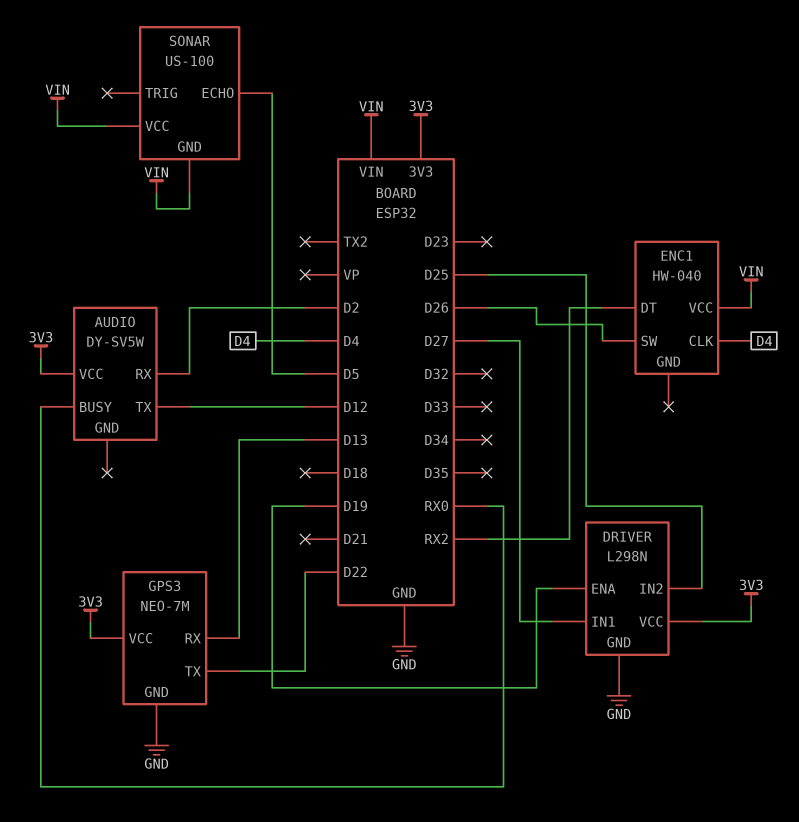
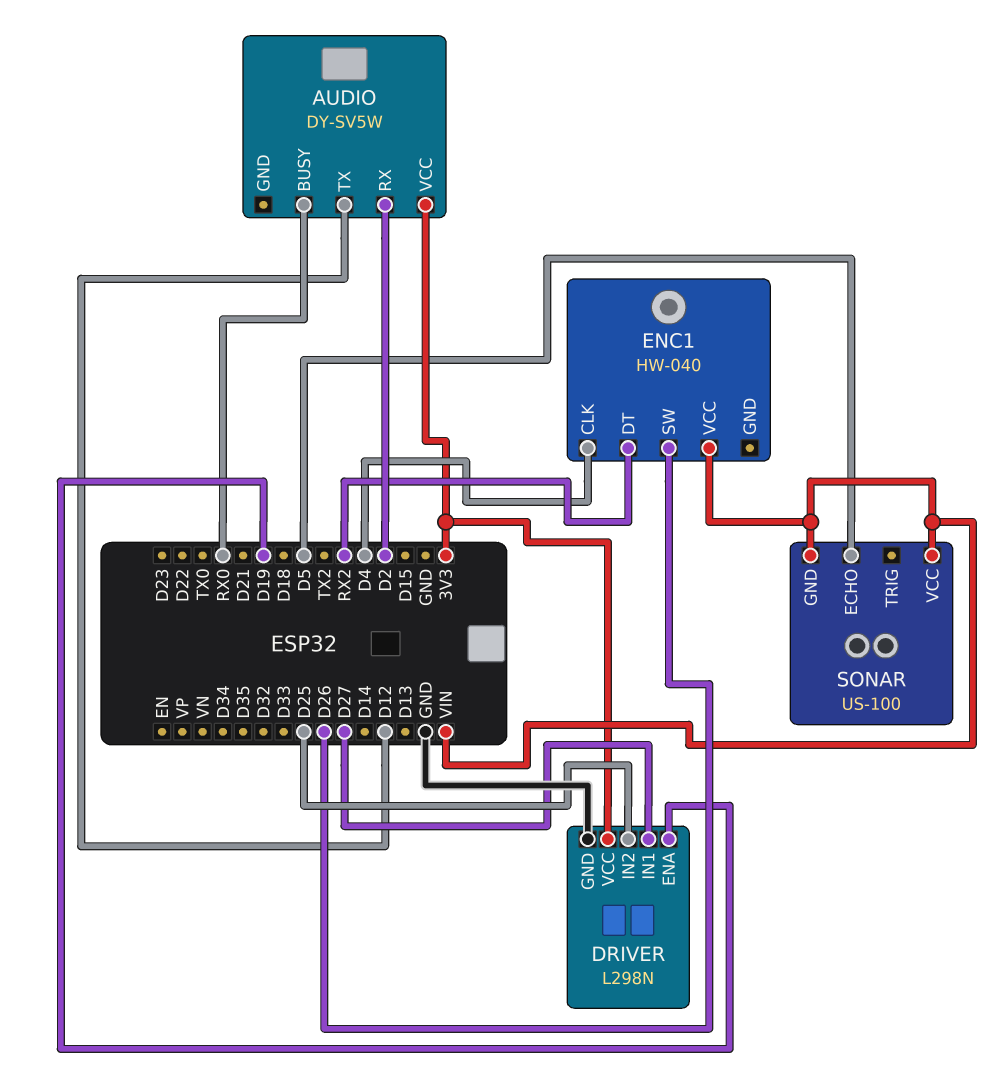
GPS3: NEO-7M -> none
GPS3 pin GND: GND -> none
GPS3 pin RX: D13 -> none
GPS3 pin TX: D22 -> none
GPS3 pin VCC: 3V3 -> none

